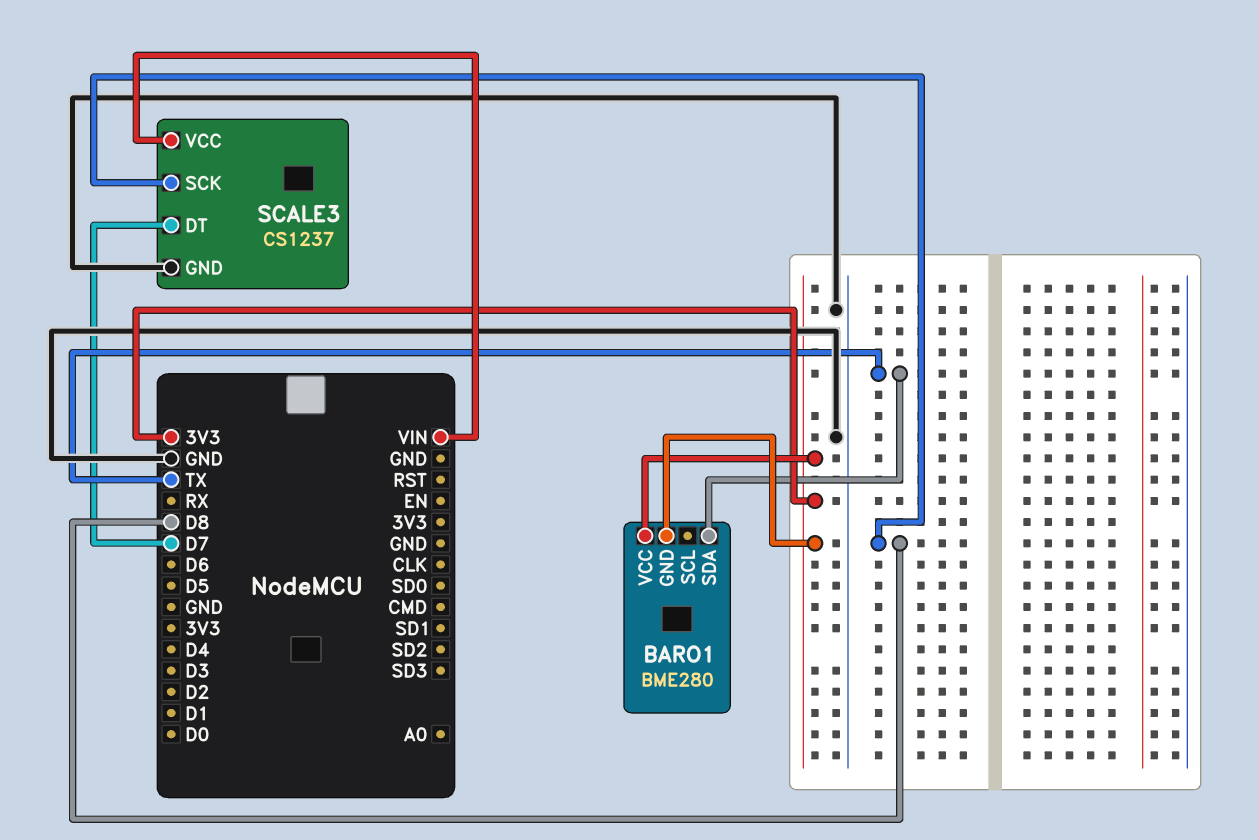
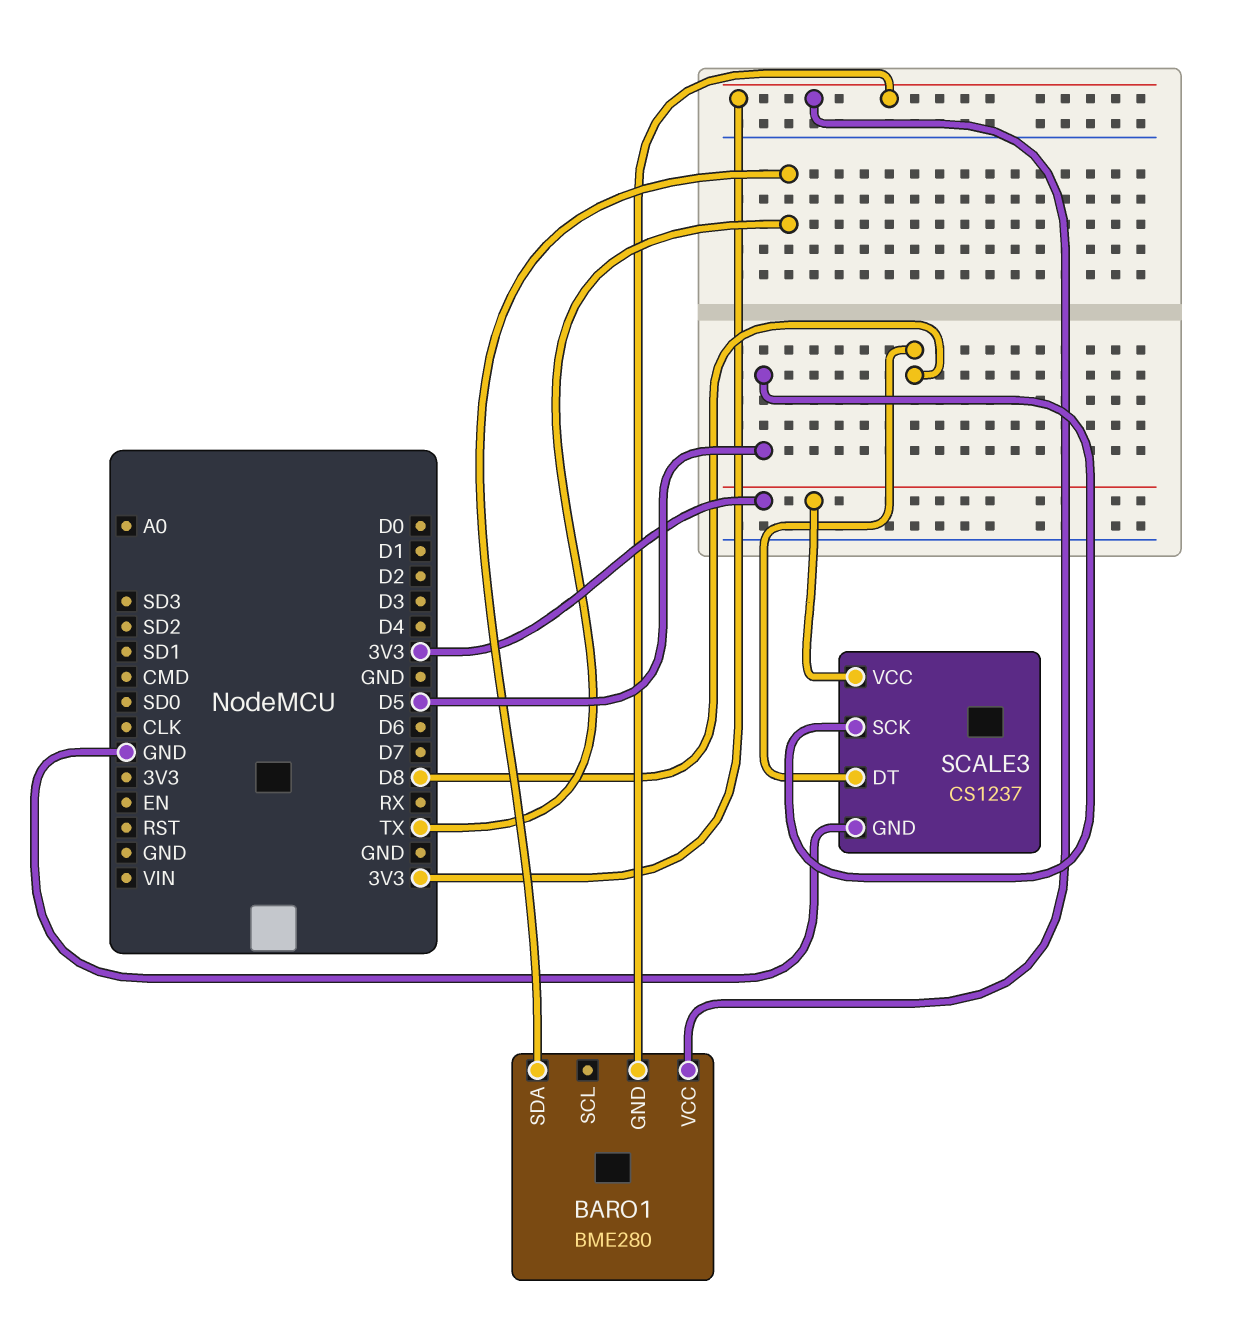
SCALE3 pin DT: D7 -> D8
SCALE3 pin SCK: D8 -> D5
SCALE3 pin VCC: VIN -> 3V3

